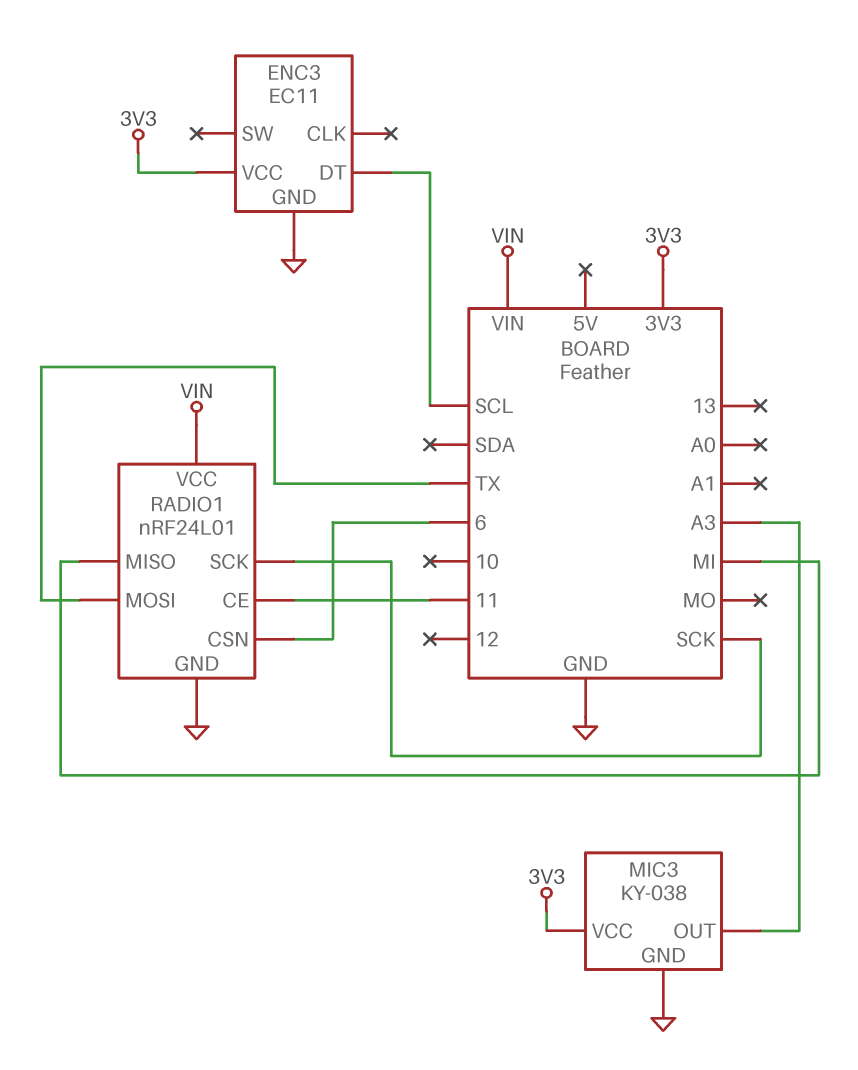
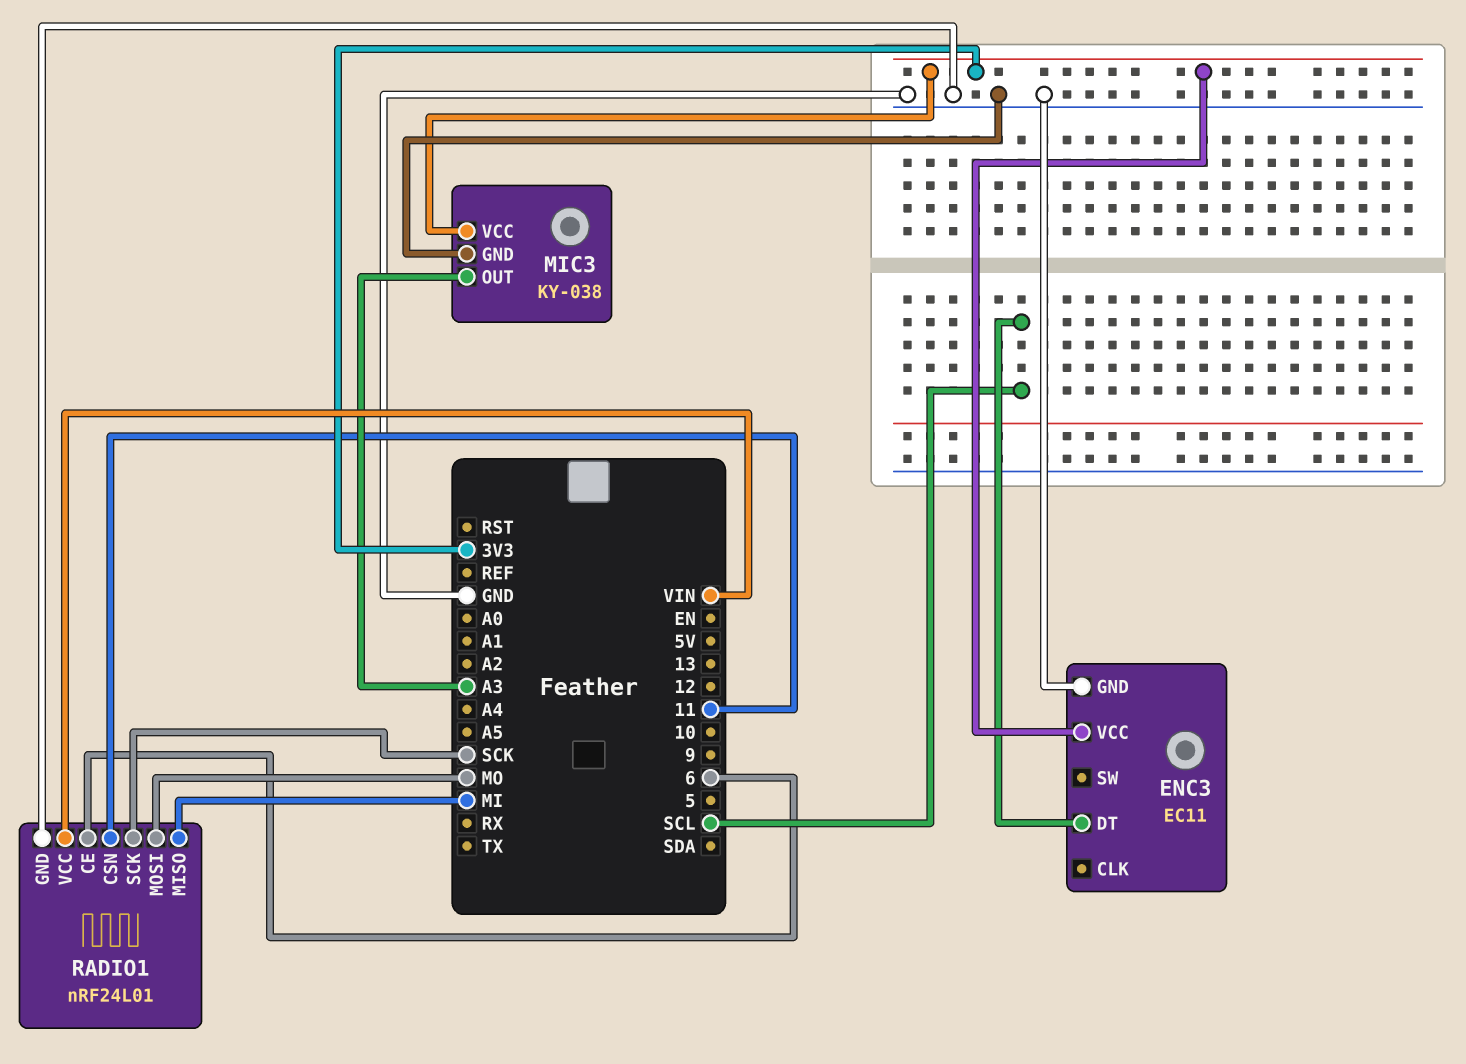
RADIO1 pin CE: 11 -> 6
RADIO1 pin CSN: 6 -> 11
RADIO1 pin MOSI: TX -> MO

